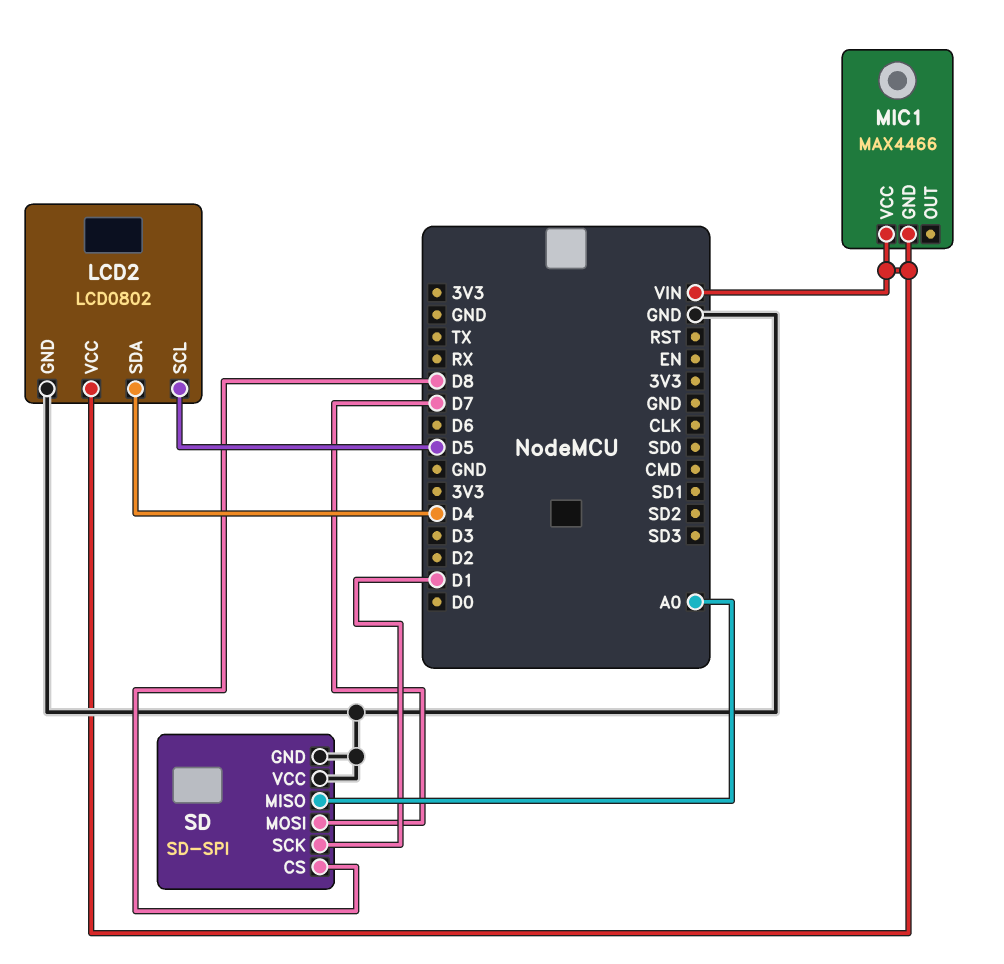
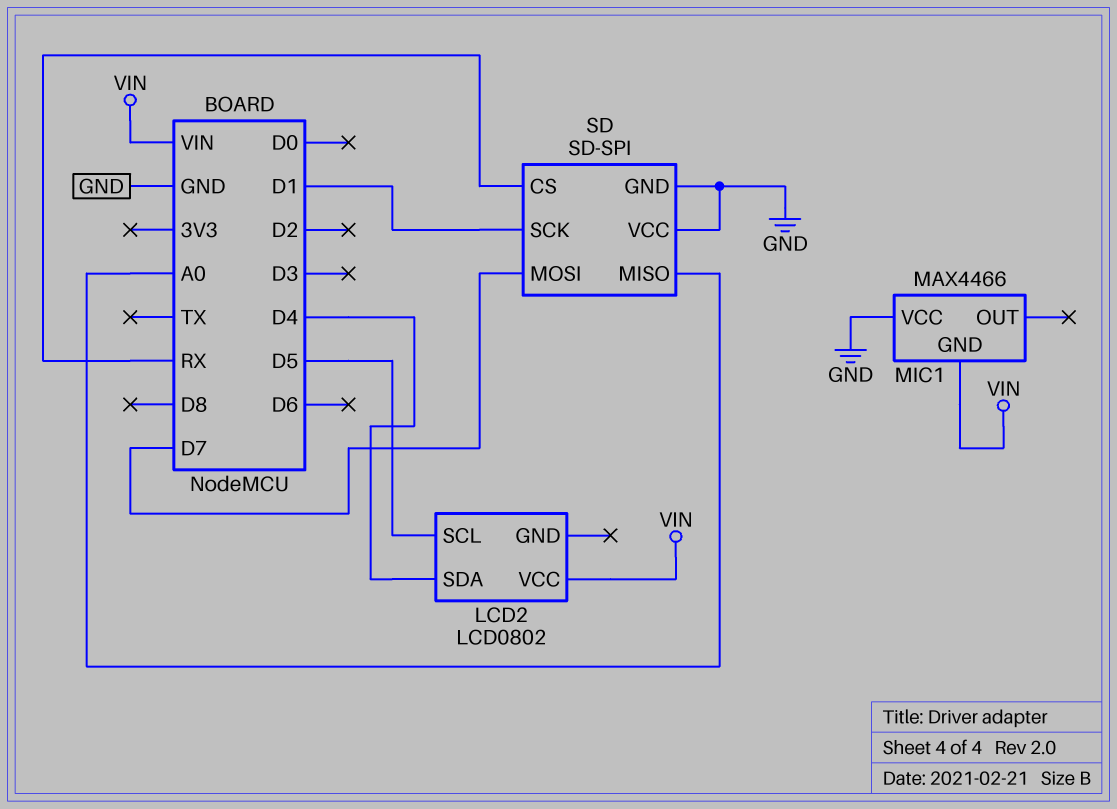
LCD2 pin GND: GND -> none
MIC1 pin VCC: VIN -> GND
SD pin CS: D8 -> RX

